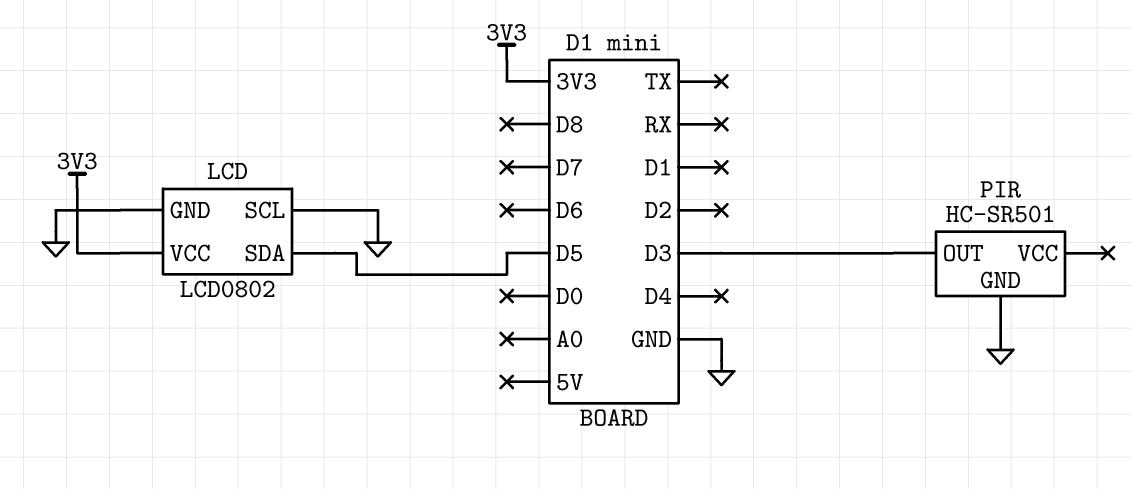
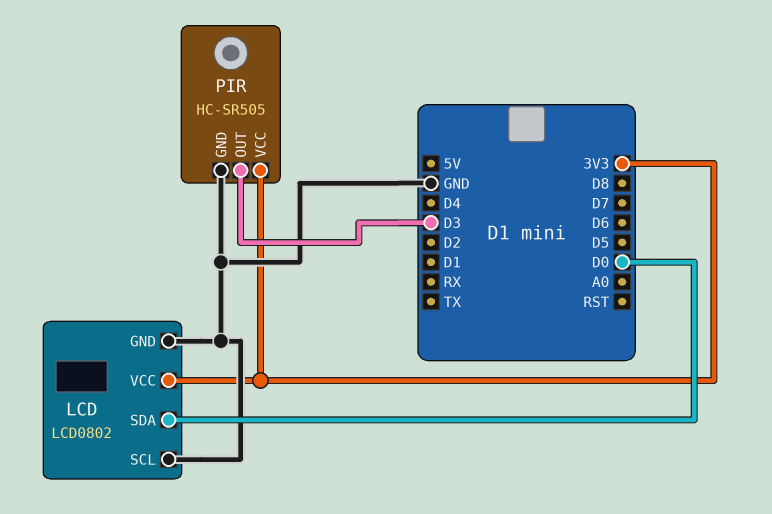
LCD pin SDA: D5 -> D0
PIR: HC-SR501 -> HC-SR505
PIR pin VCC: none -> 3V3

